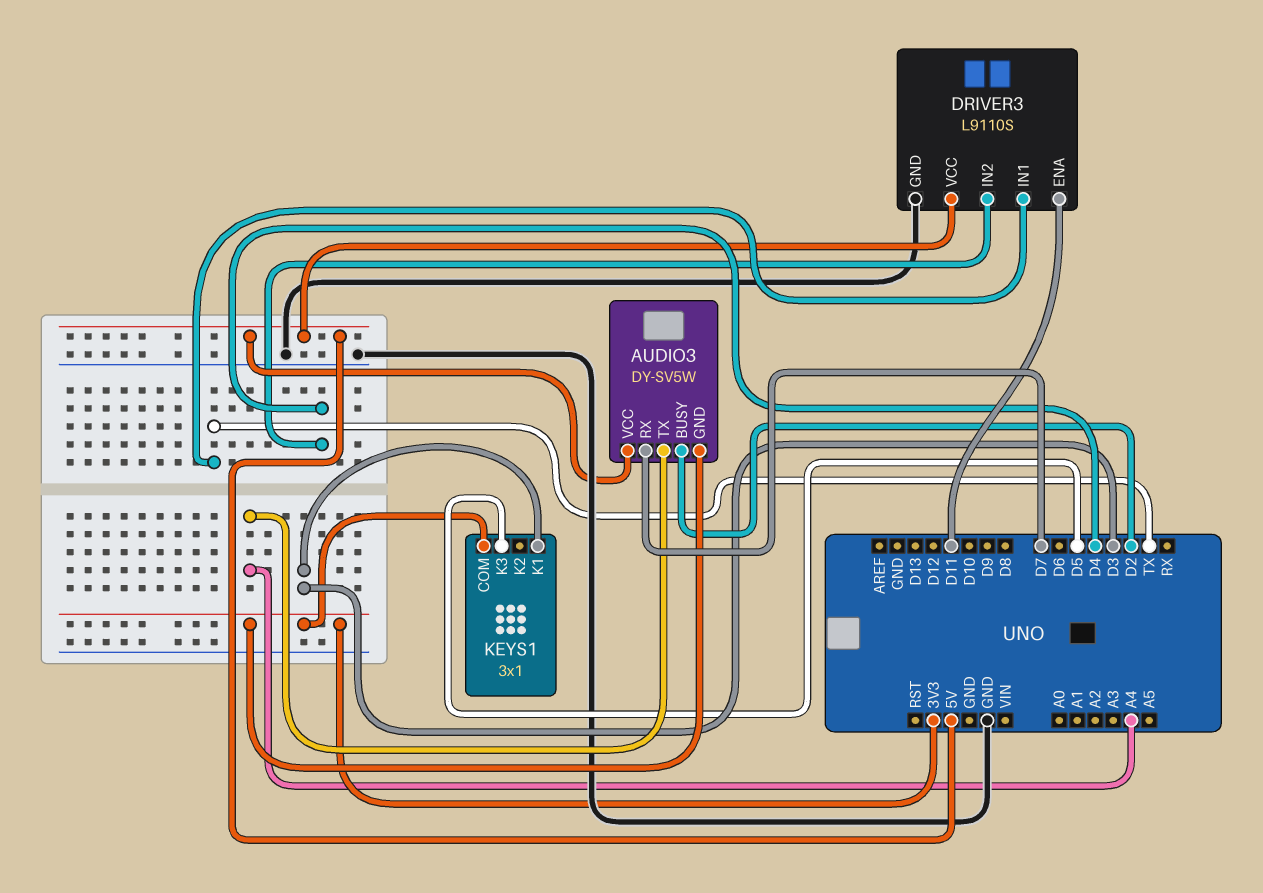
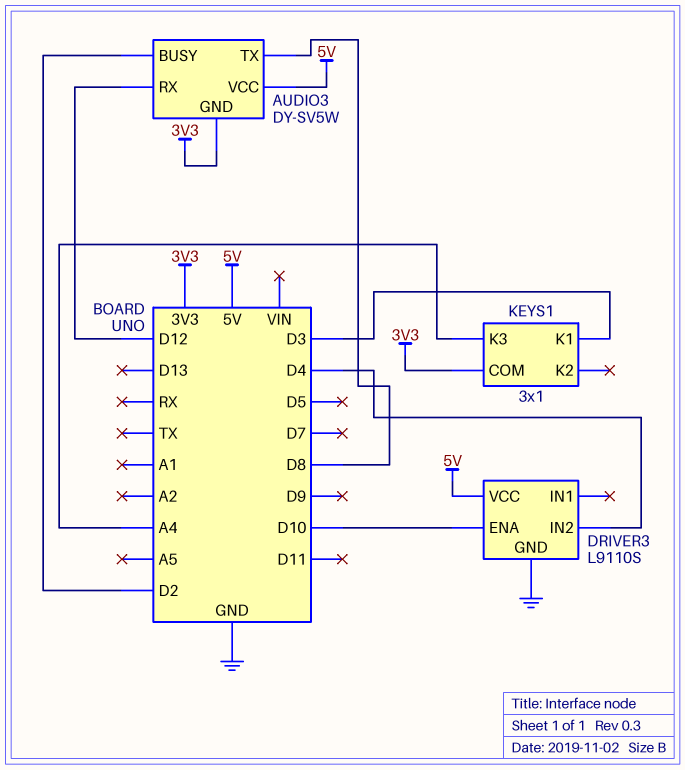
AUDIO3 pin RX: D7 -> D12
AUDIO3 pin TX: A4 -> D8
DRIVER3 pin ENA: D11 -> D10
DRIVER3 pin IN1: TX -> none
KEYS1 pin K3: D5 -> A4

